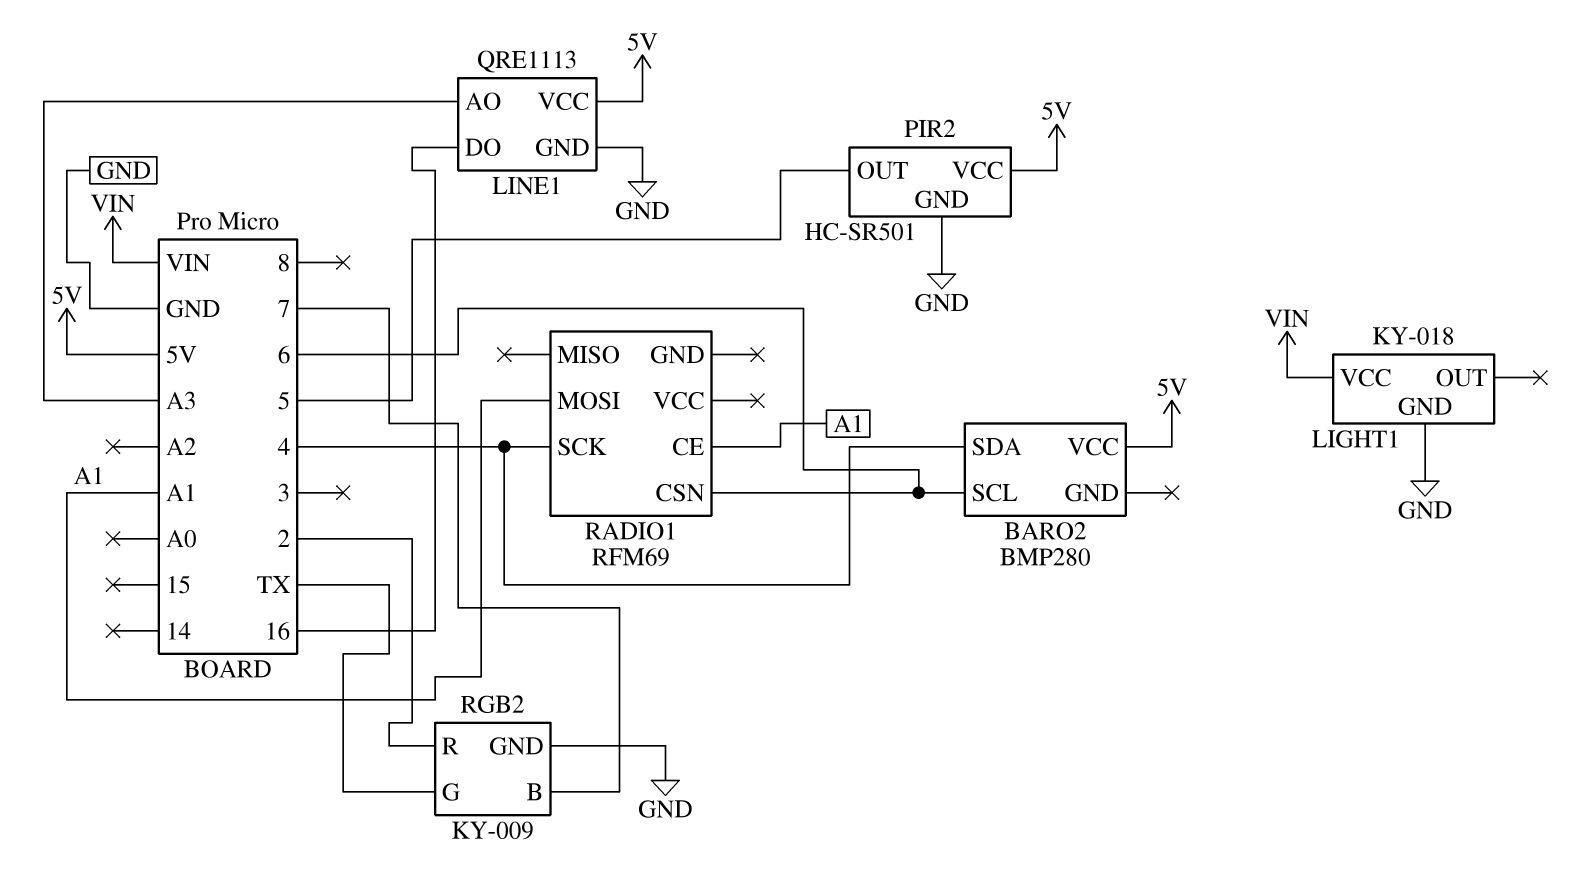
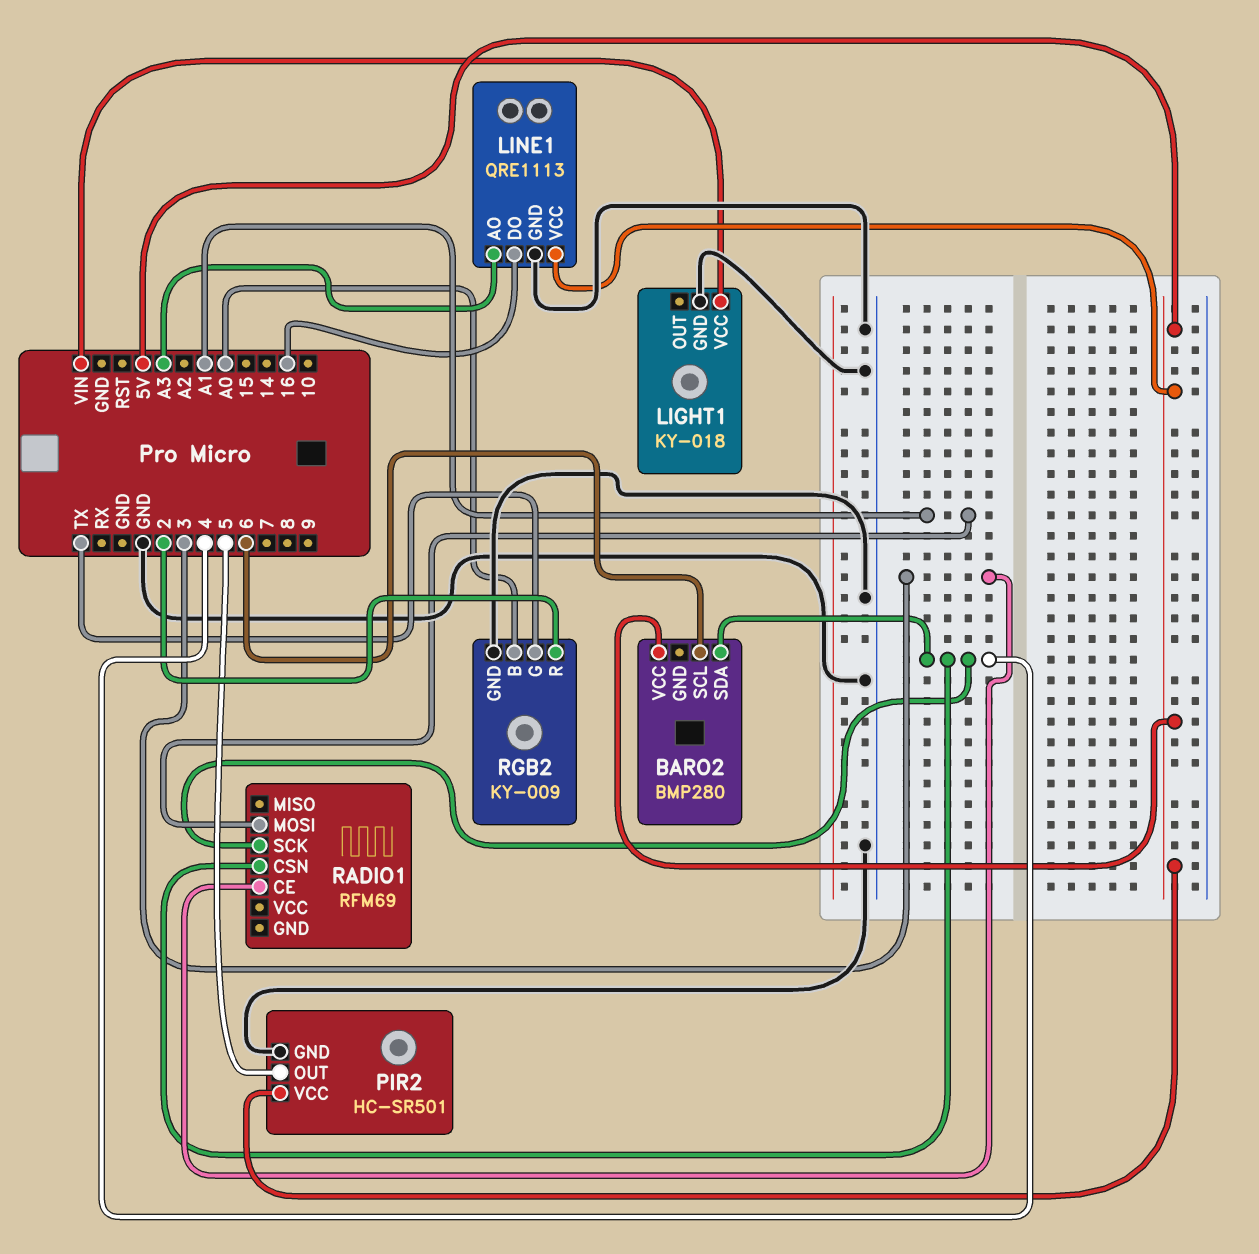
RADIO1 pin CE: A1 -> 3
RADIO1 pin CSN: 6 -> 4
RGB2 pin B: 7 -> A0

